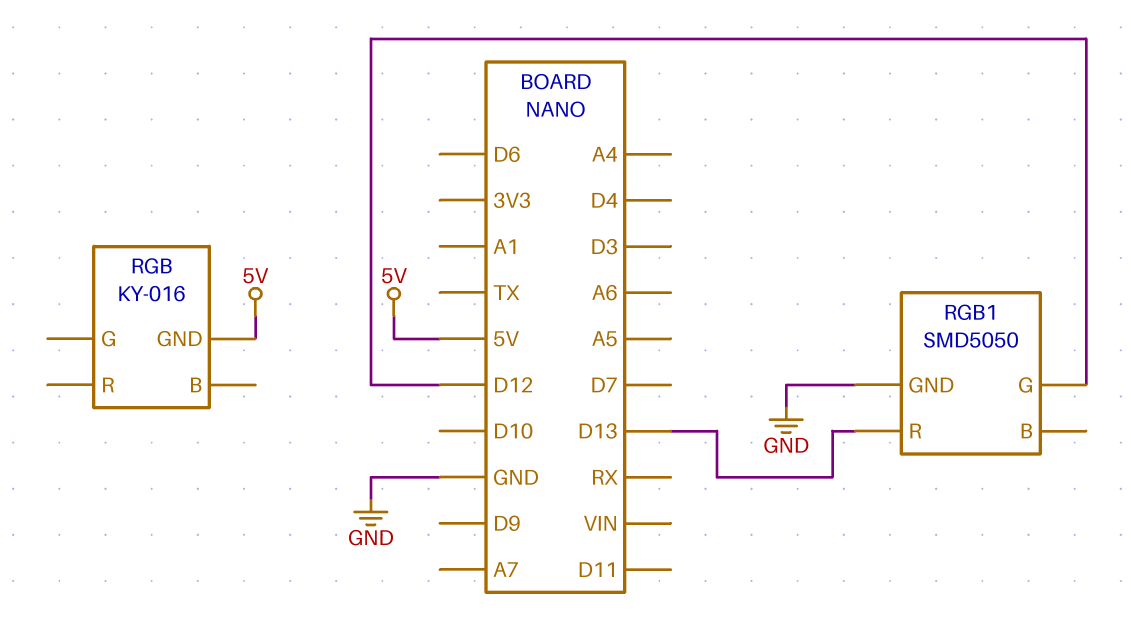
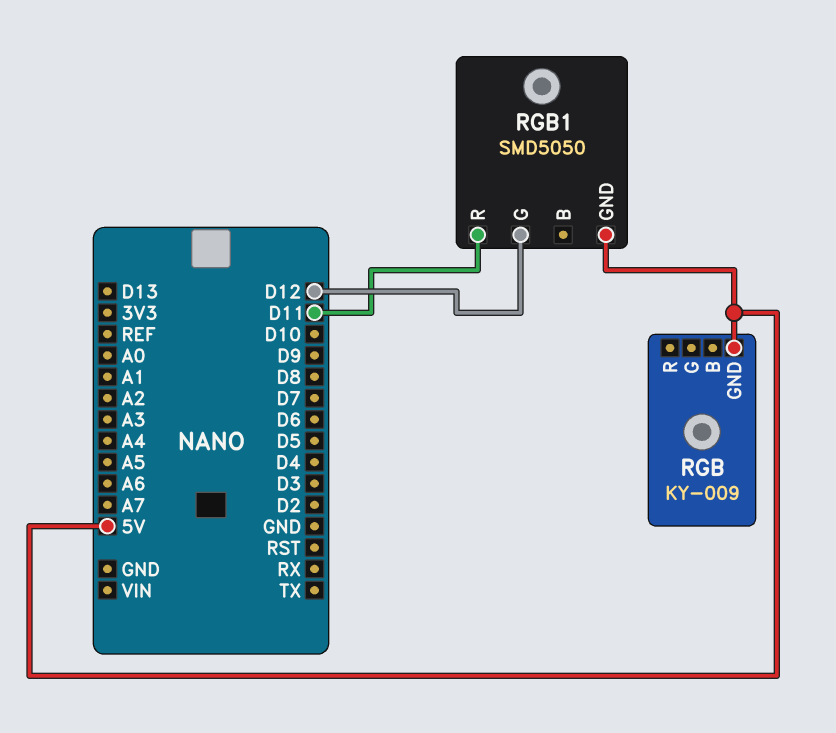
RGB: KY-016 -> KY-009
RGB1 pin GND: GND -> 5V
RGB1 pin R: D13 -> D11

